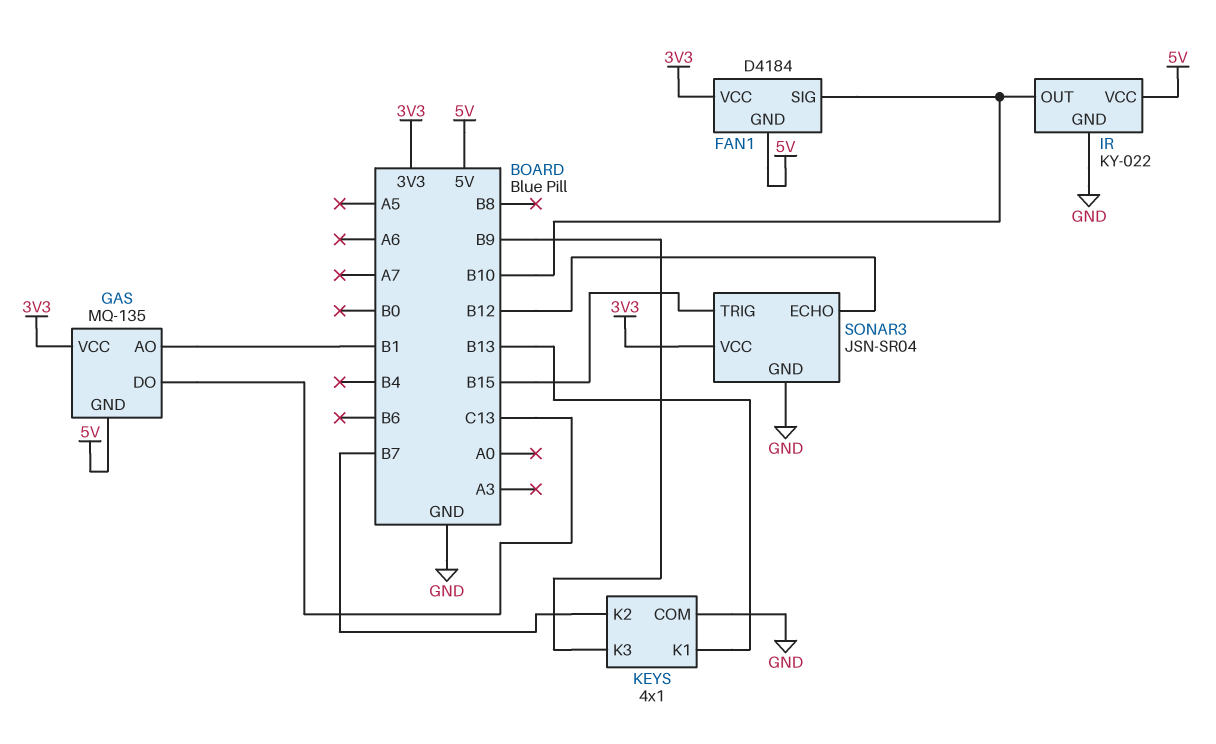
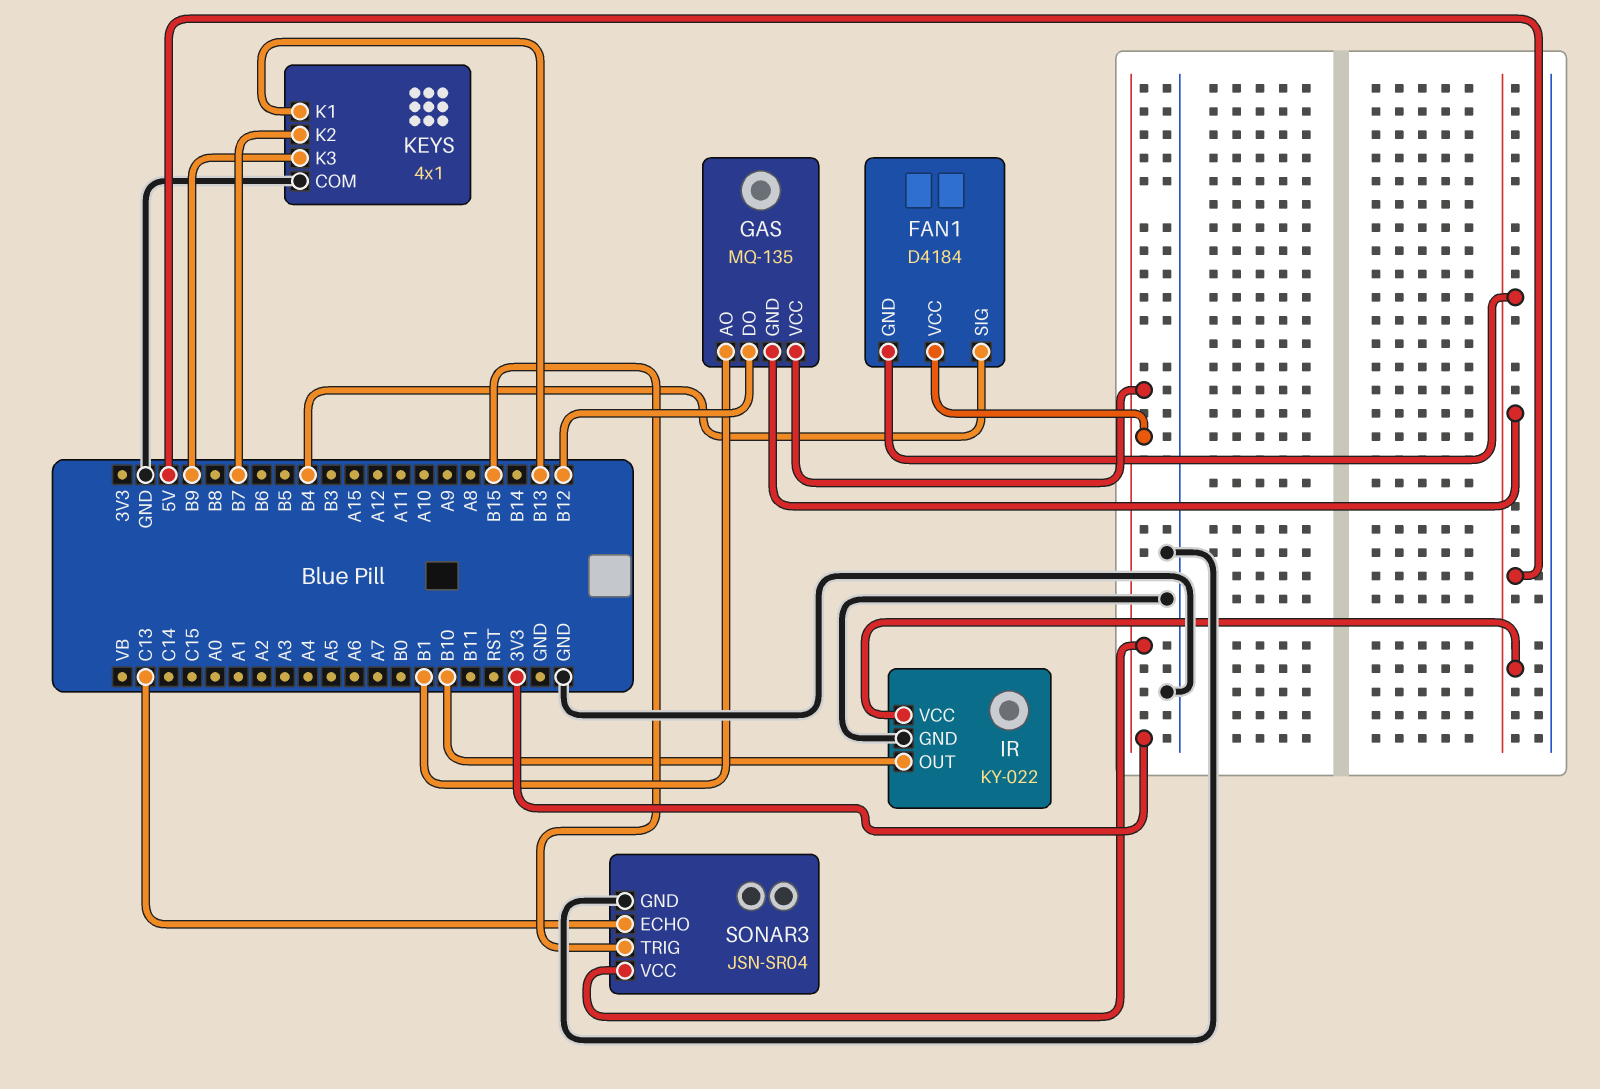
FAN1 pin SIG: B10 -> B4
GAS pin DO: C13 -> B12
SONAR3 pin ECHO: B12 -> C13

